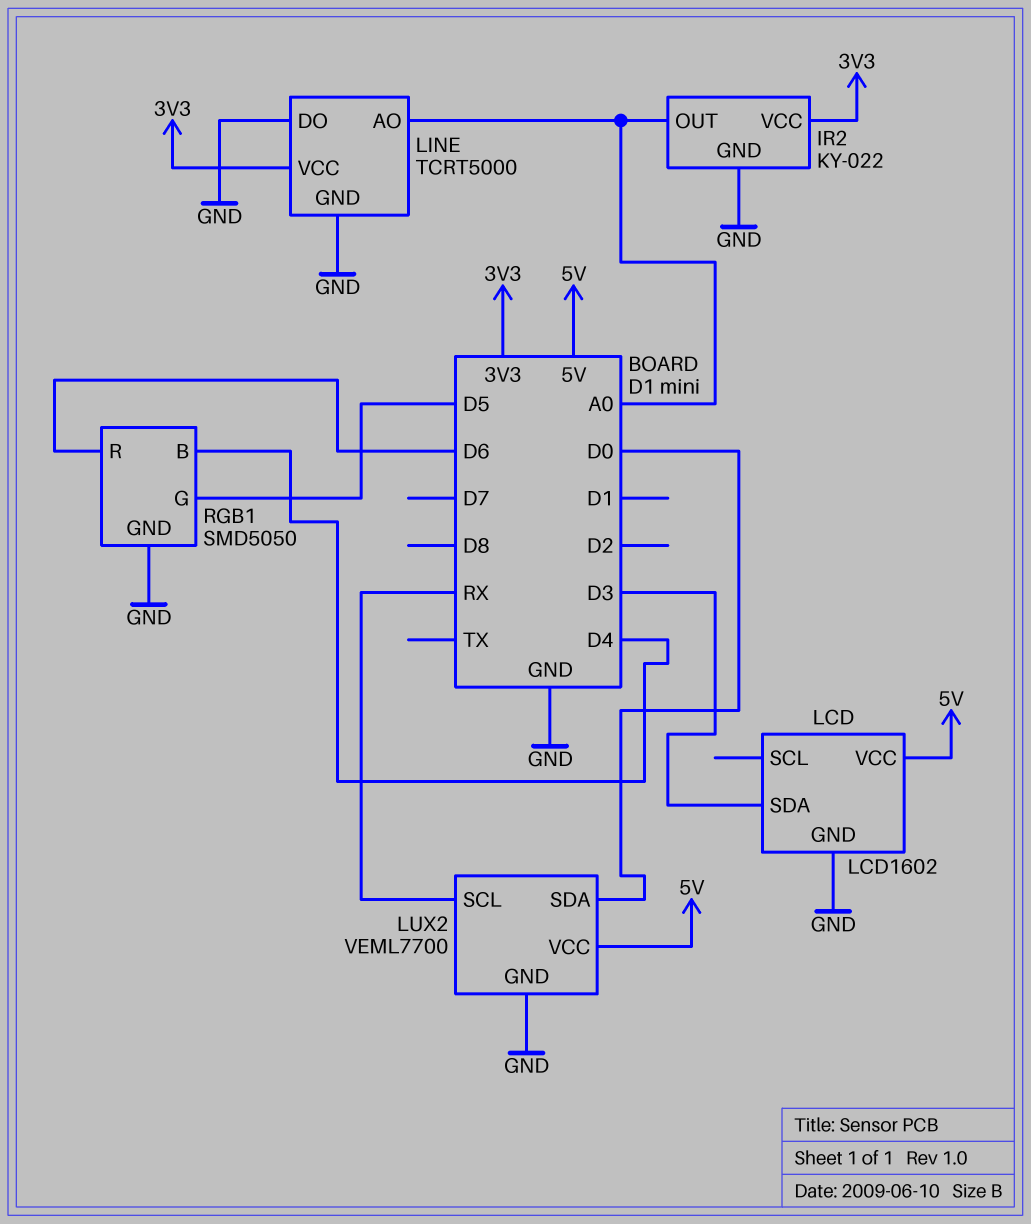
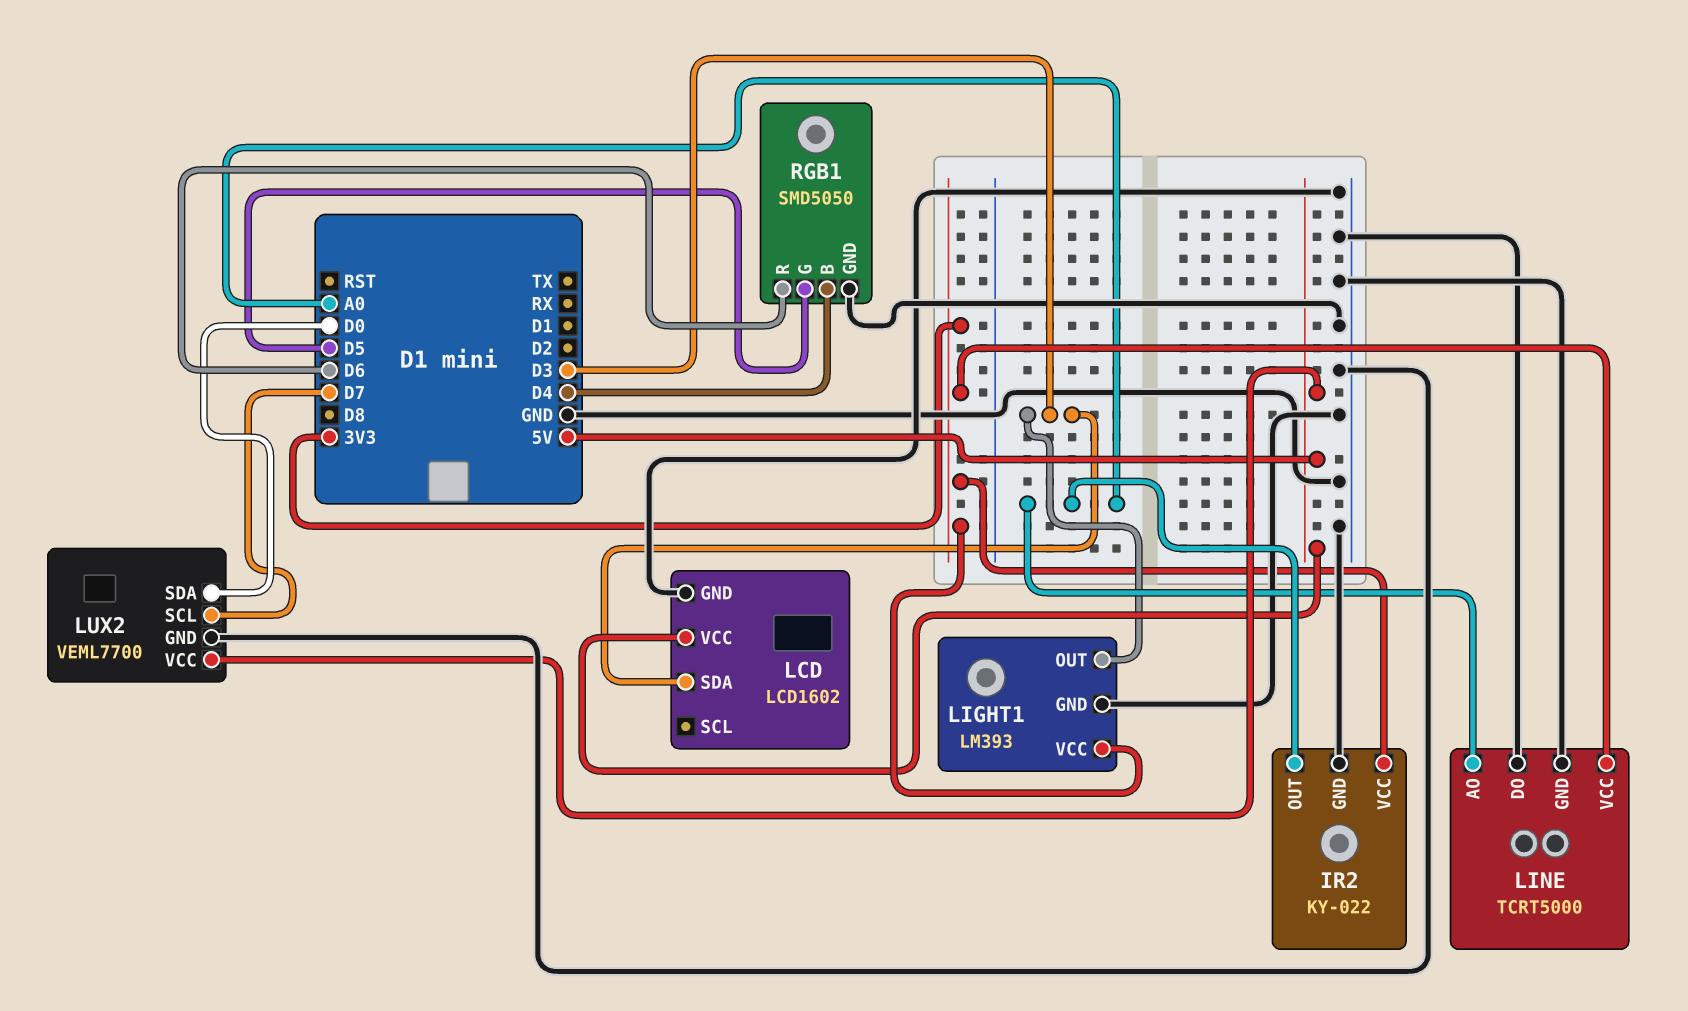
LIGHT1: none -> LM393
LIGHT1 pin GND: none -> GND
LIGHT1 pin OUT: none -> D3
LIGHT1 pin VCC: none -> 3V3
LUX2 pin SCL: RX -> D7

